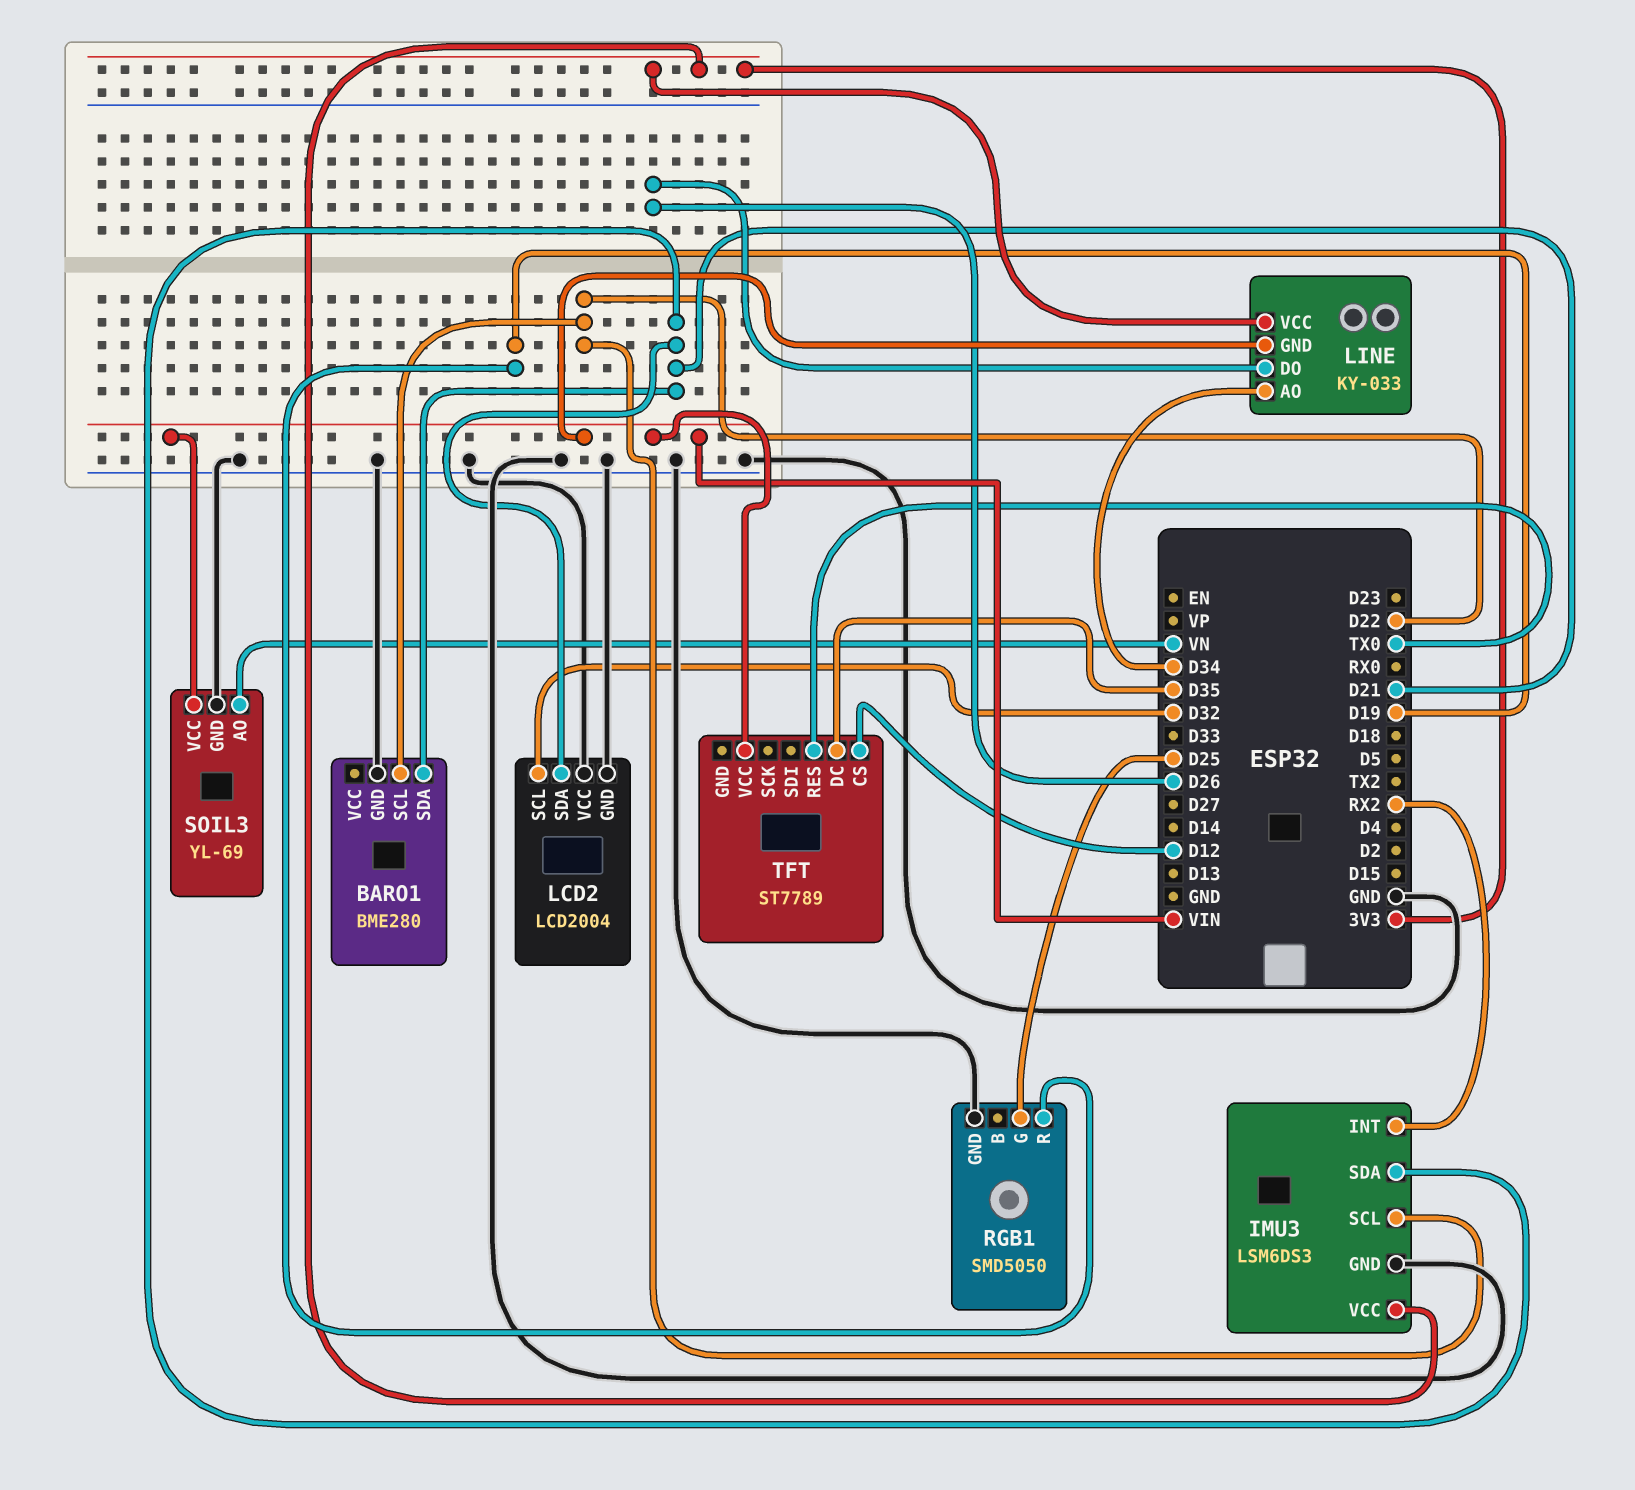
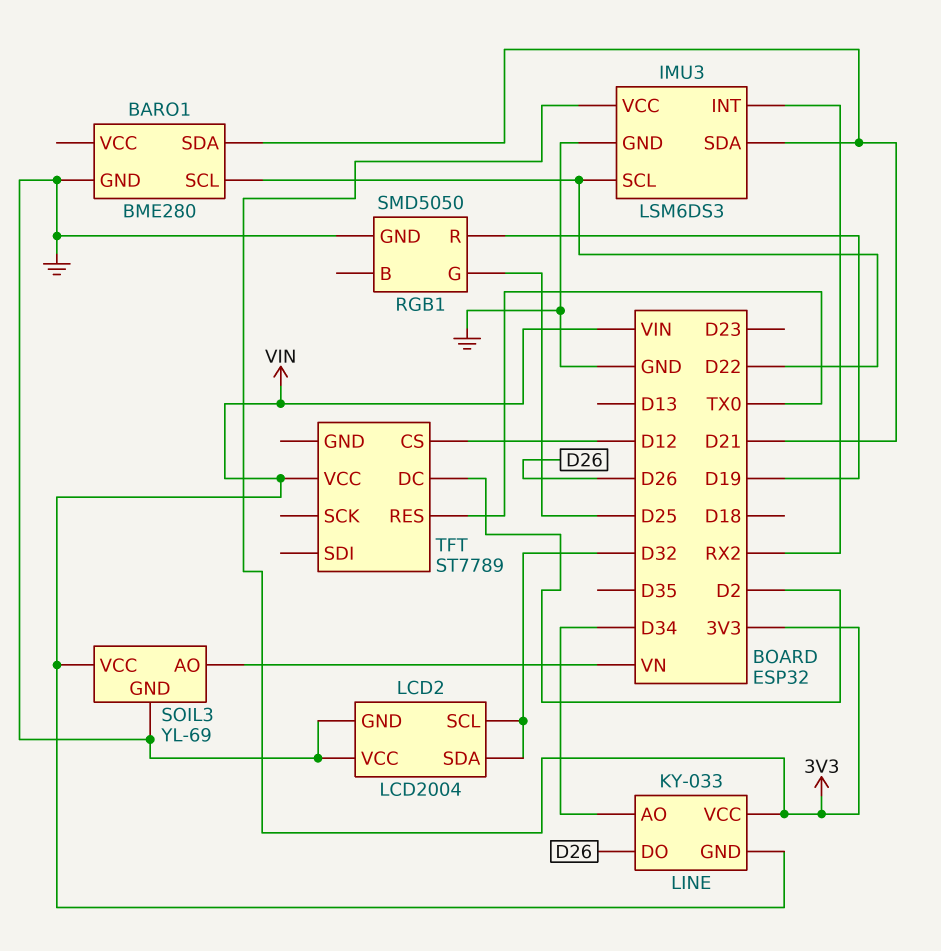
LCD2 pin SDA: D21 -> D32
TFT pin DC: D35 -> D2

